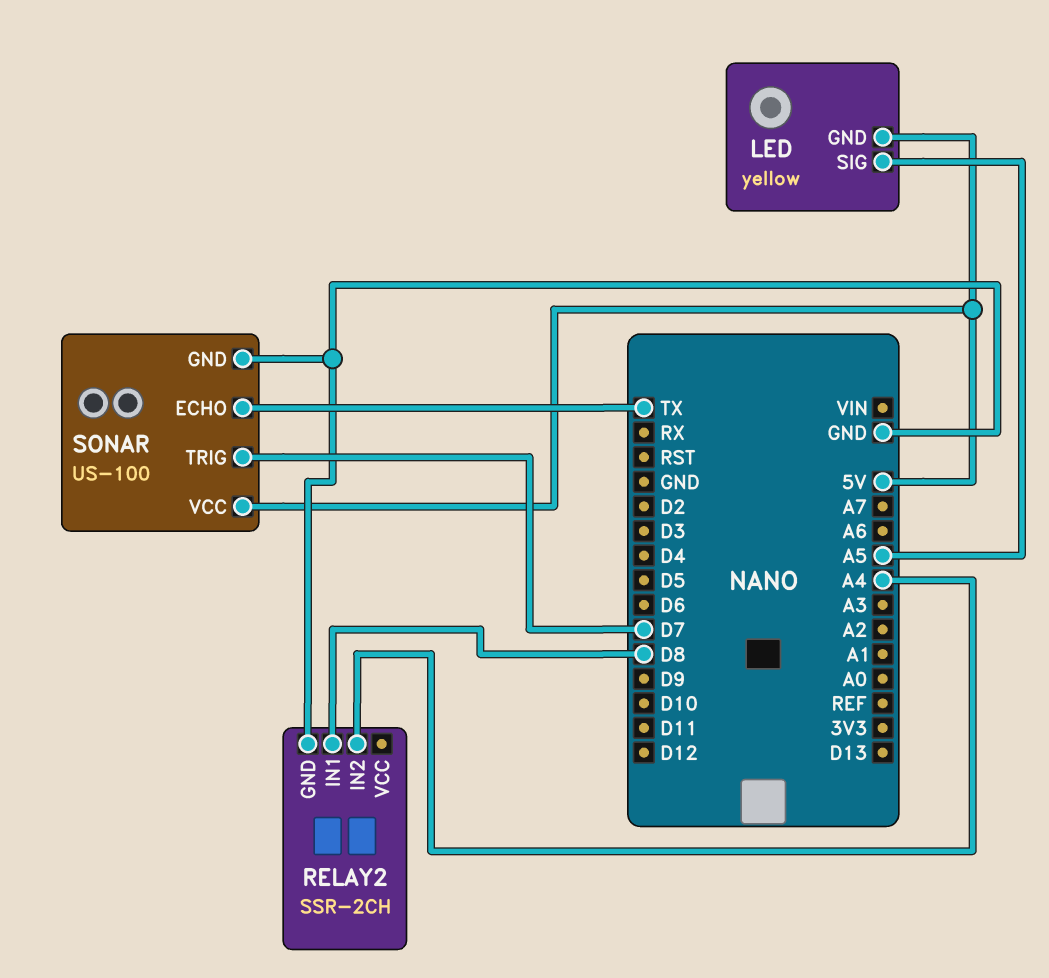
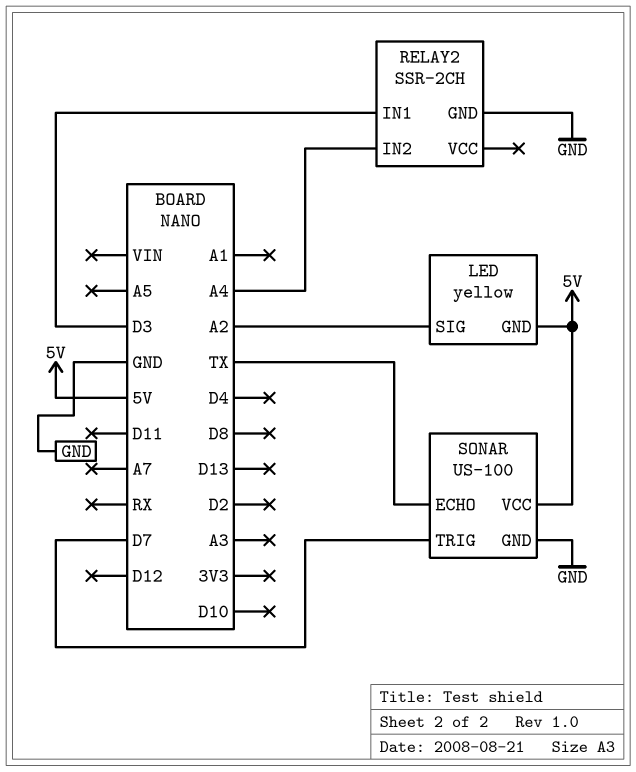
LED pin SIG: A5 -> A2
RELAY2 pin IN1: D8 -> D3

